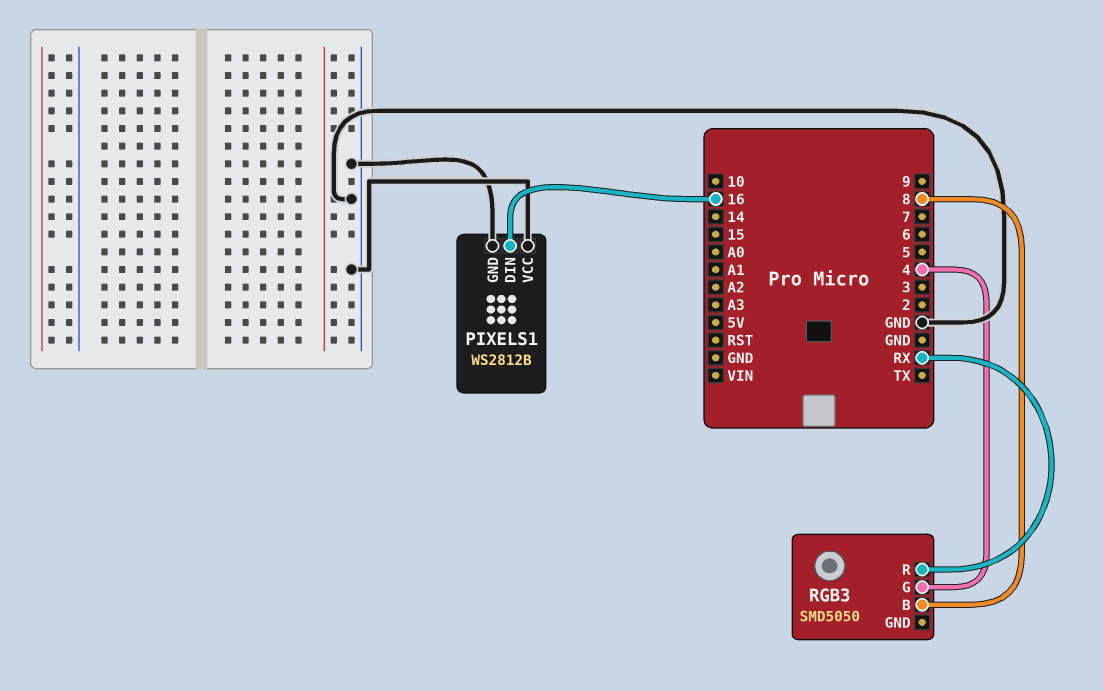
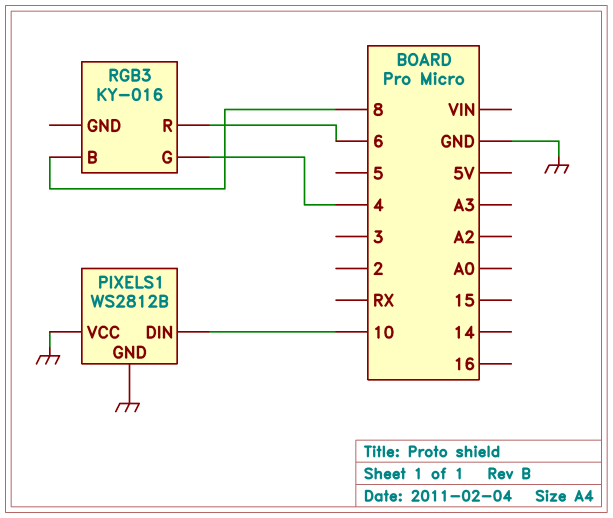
PIXELS1 pin DIN: 16 -> 10
RGB3: SMD5050 -> KY-016
RGB3 pin R: RX -> 6

